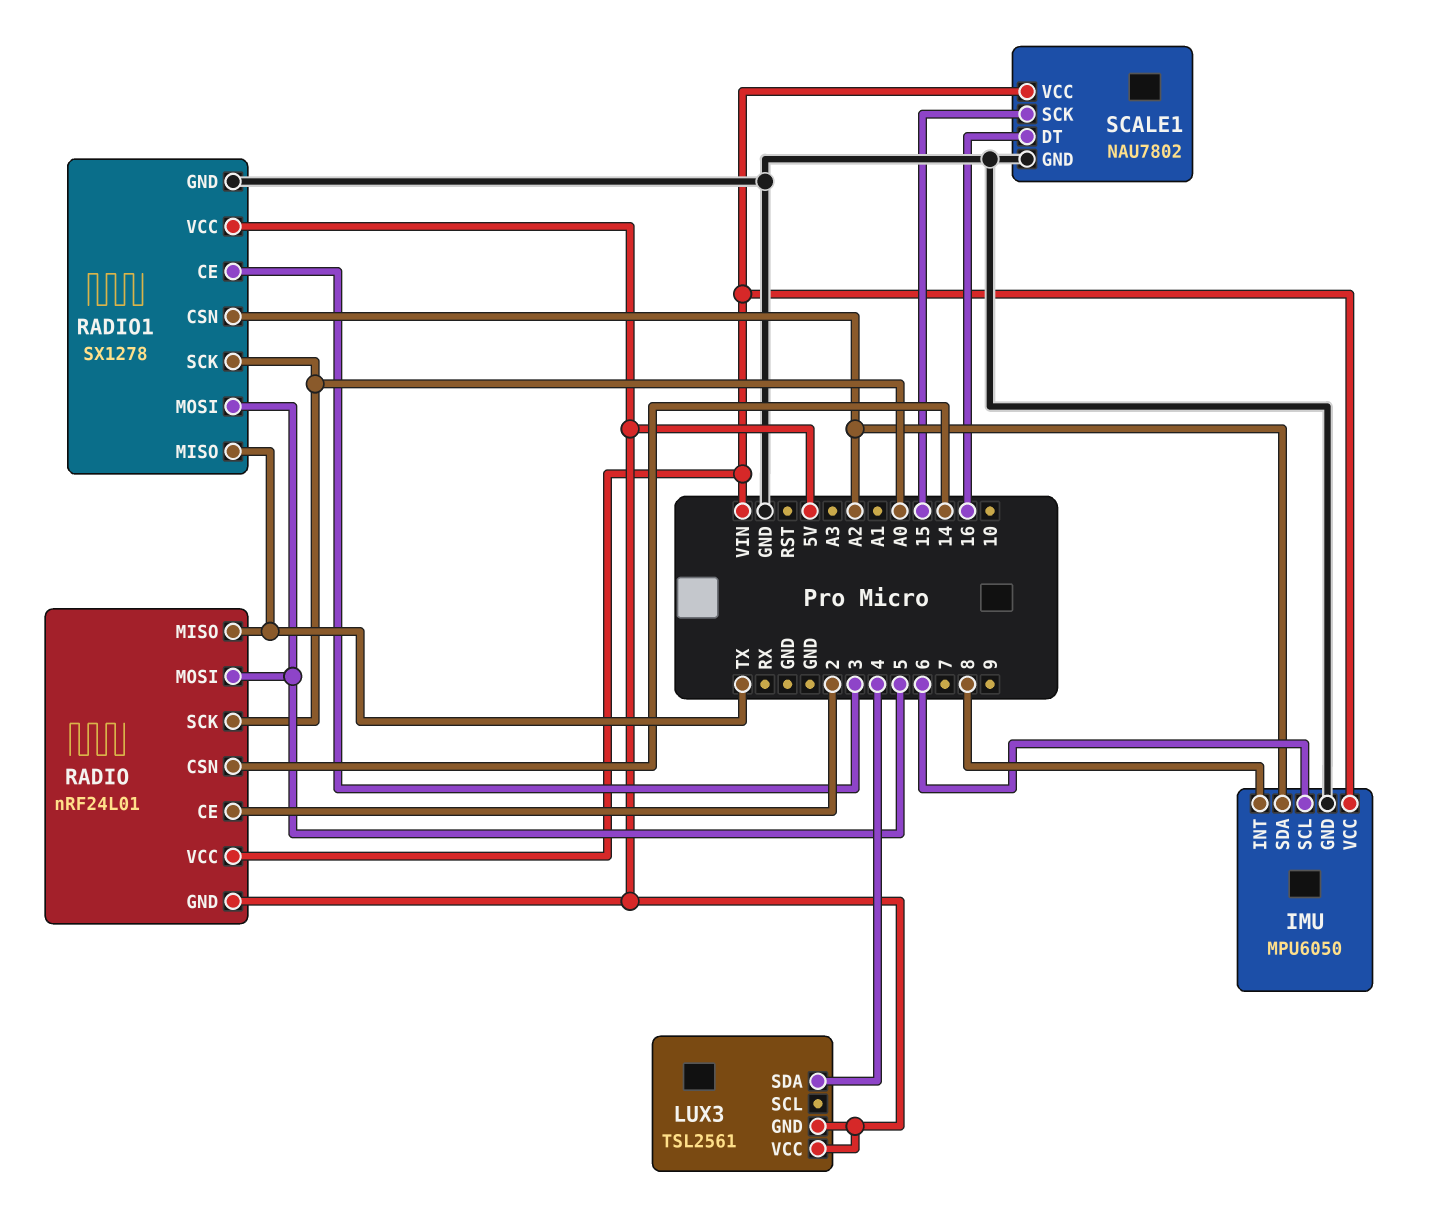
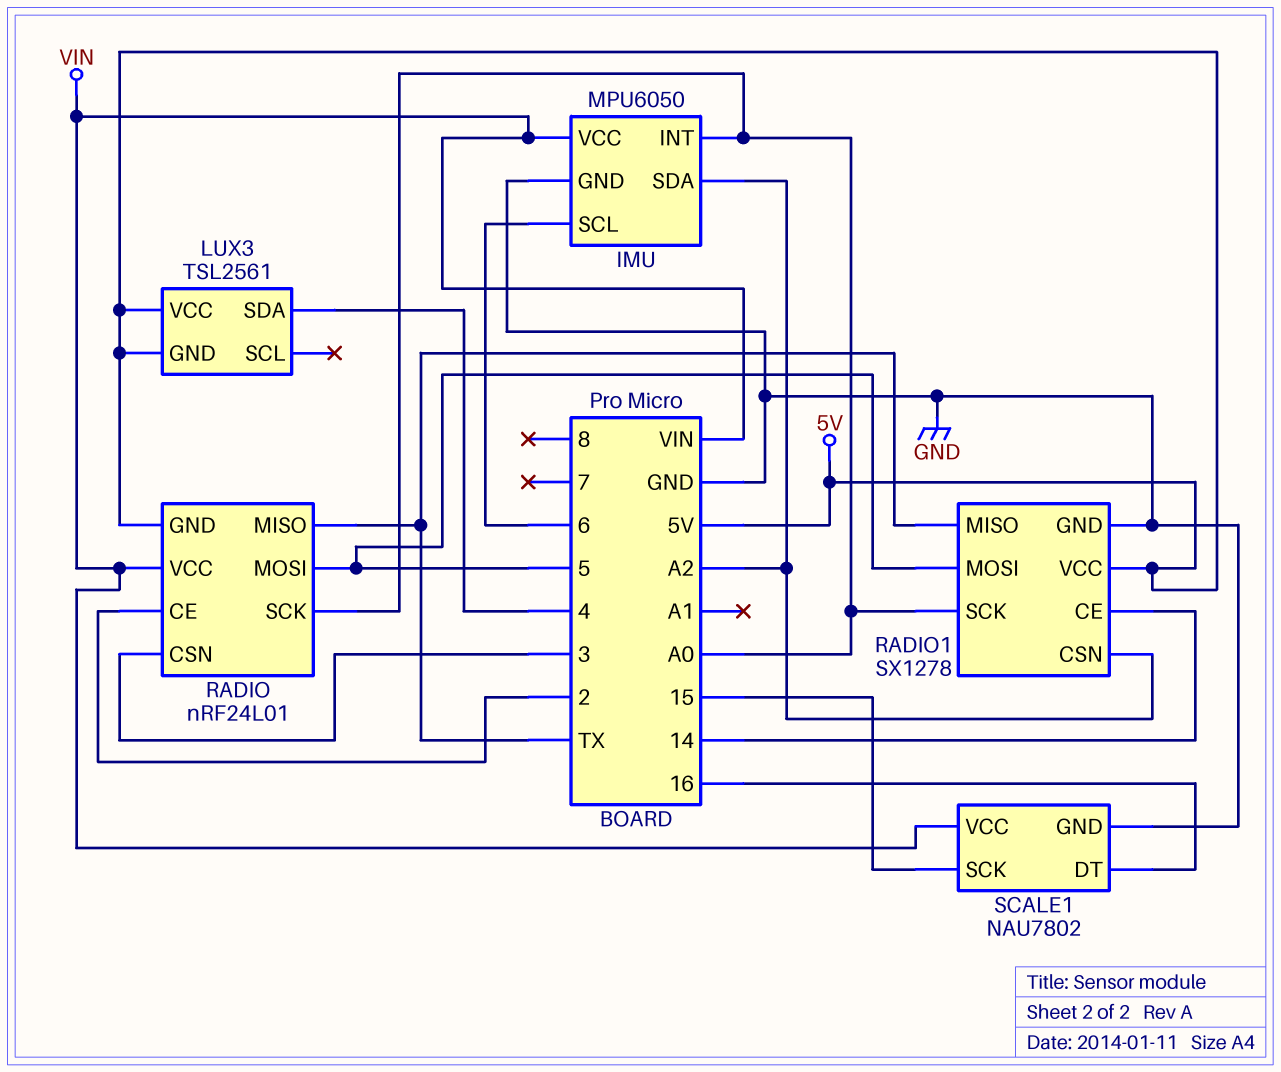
IMU pin INT: 8 -> A0
RADIO pin CSN: 14 -> 3
RADIO1 pin CE: 3 -> 14

